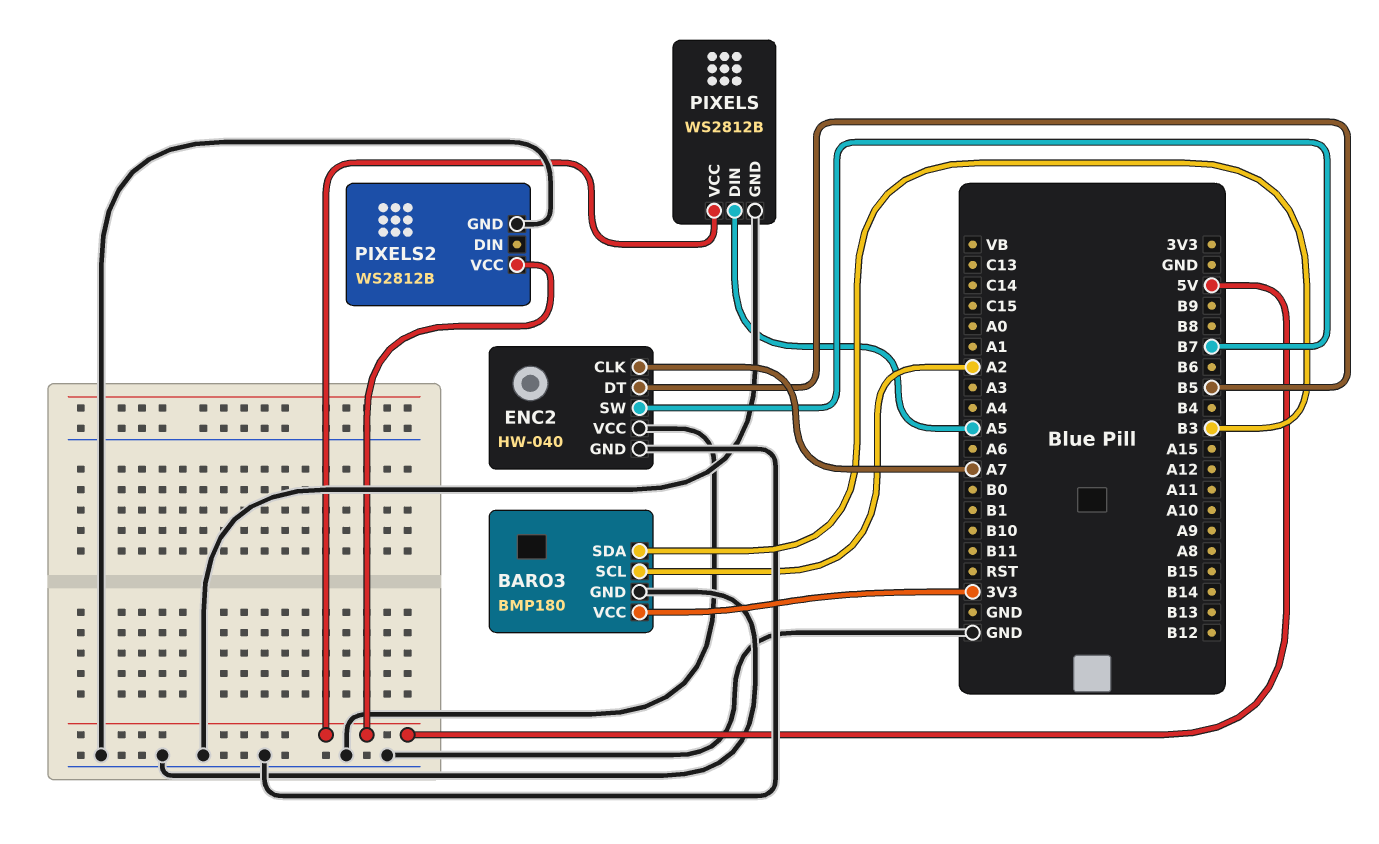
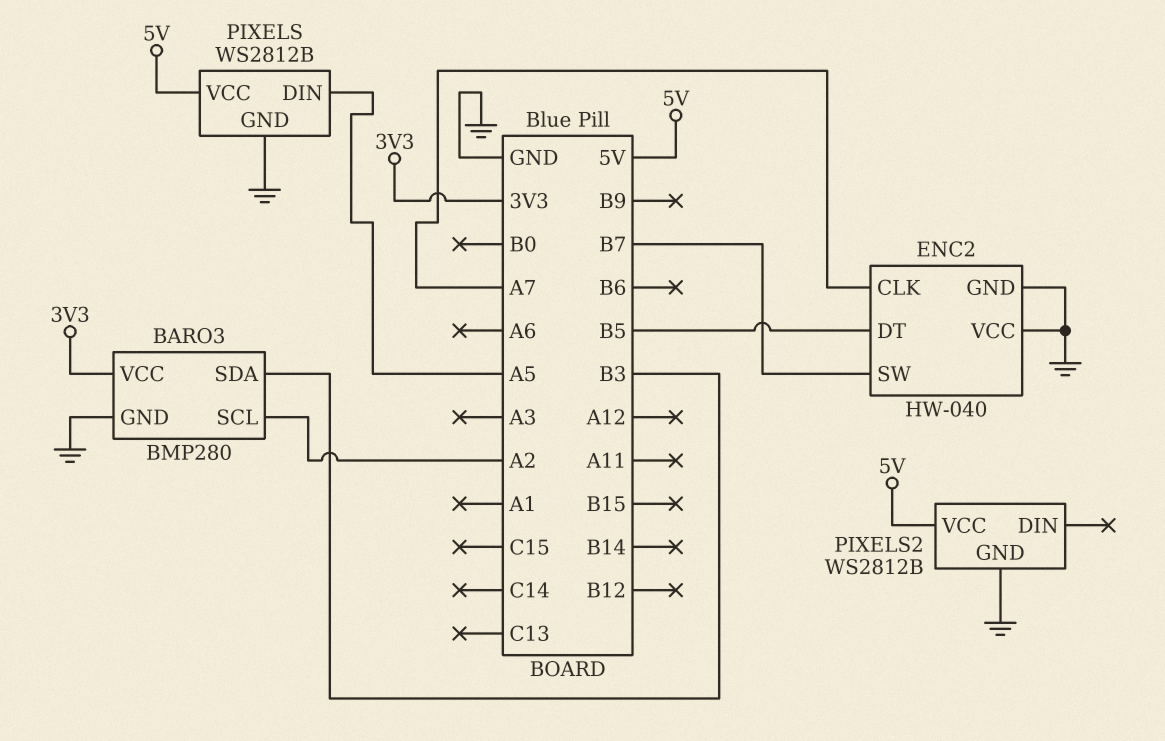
BARO3: BMP180 -> BMP280

